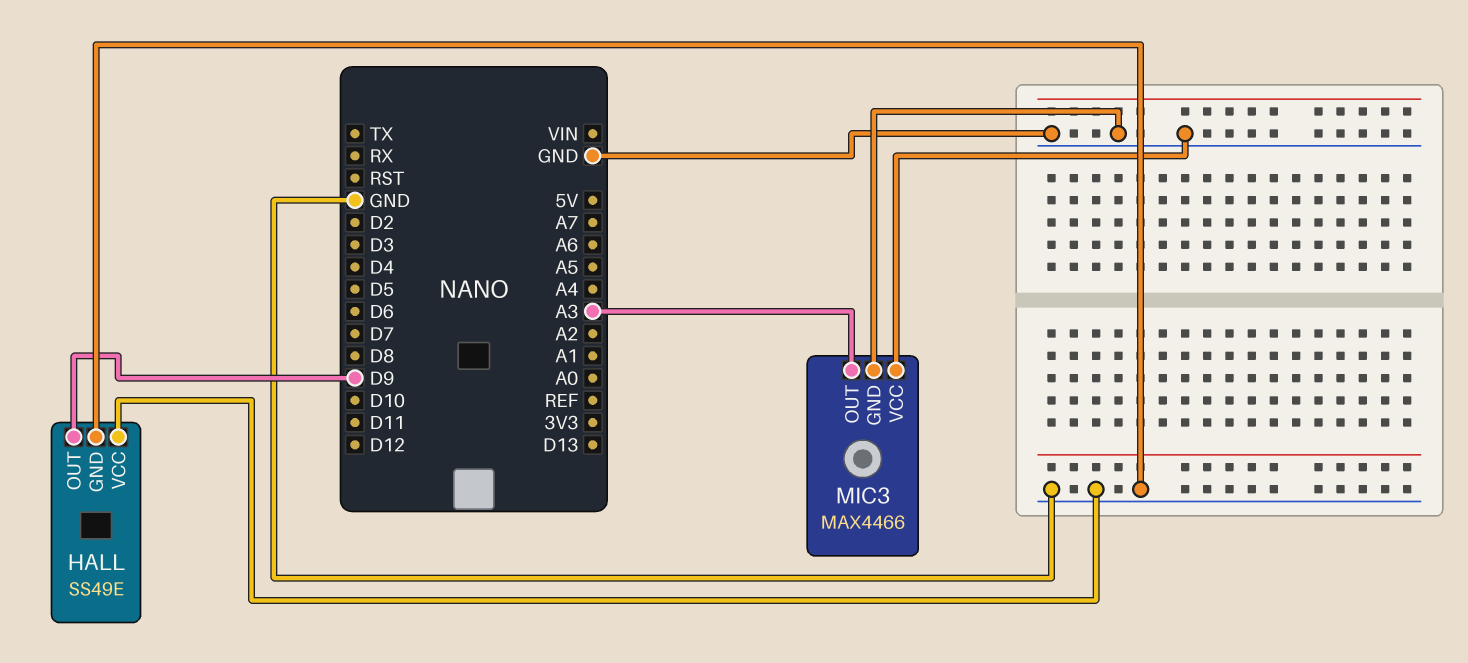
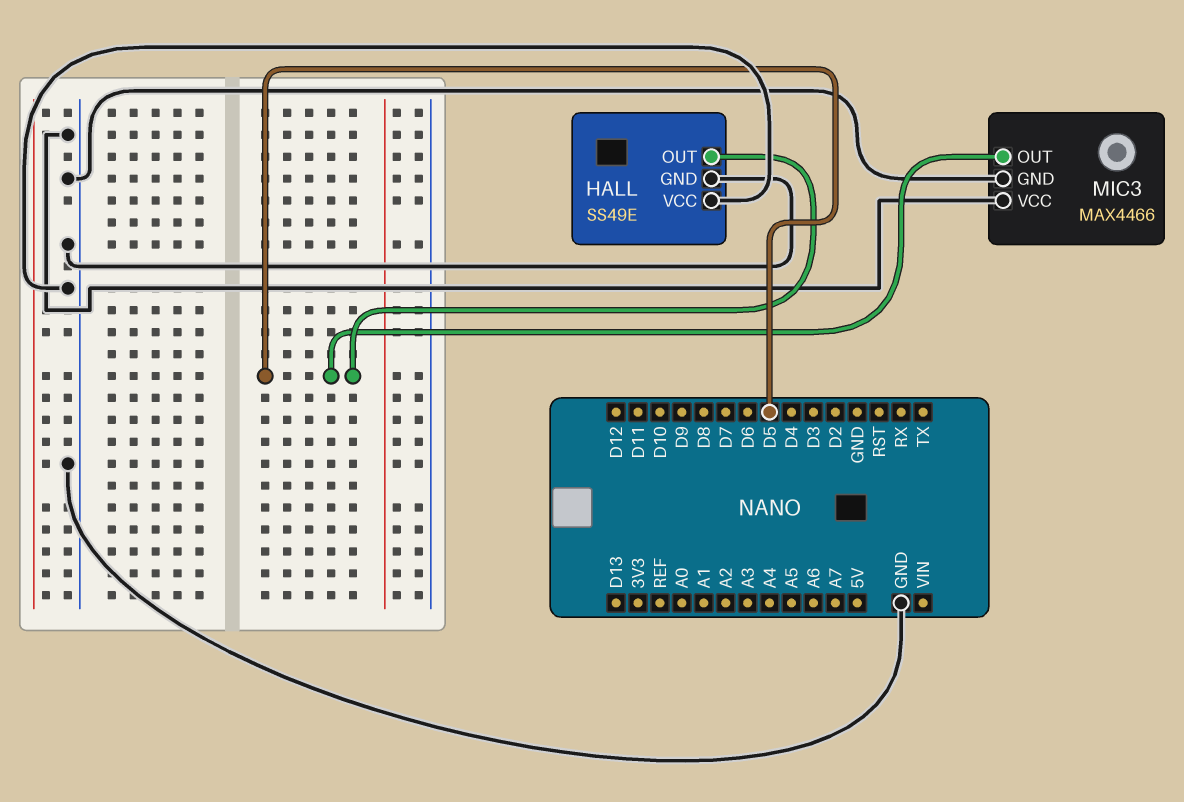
HALL pin OUT: D9 -> D5
MIC3 pin OUT: A3 -> D5

